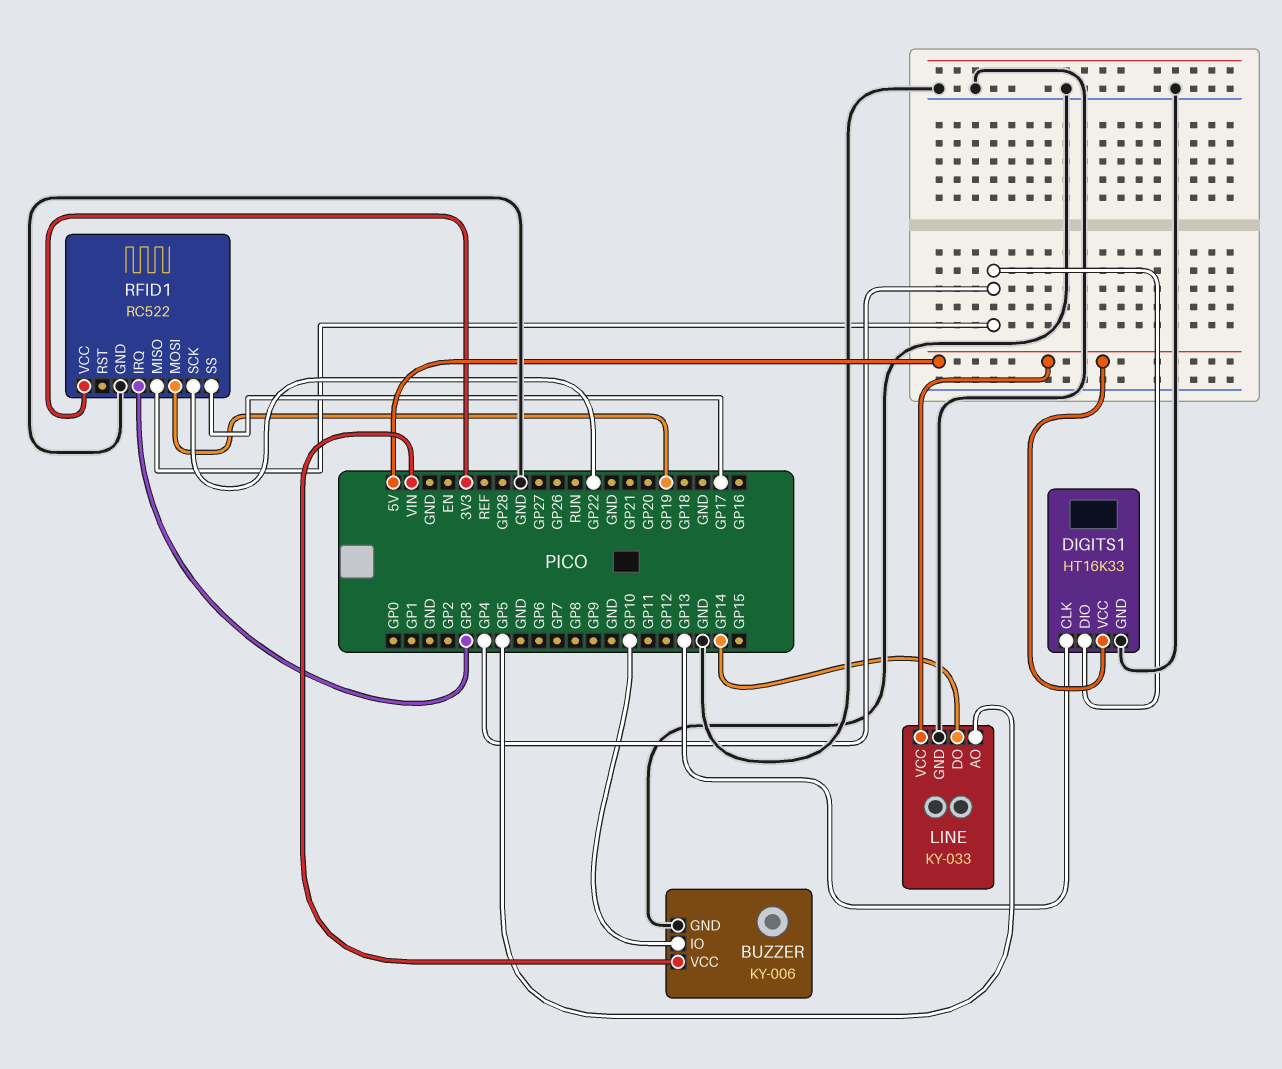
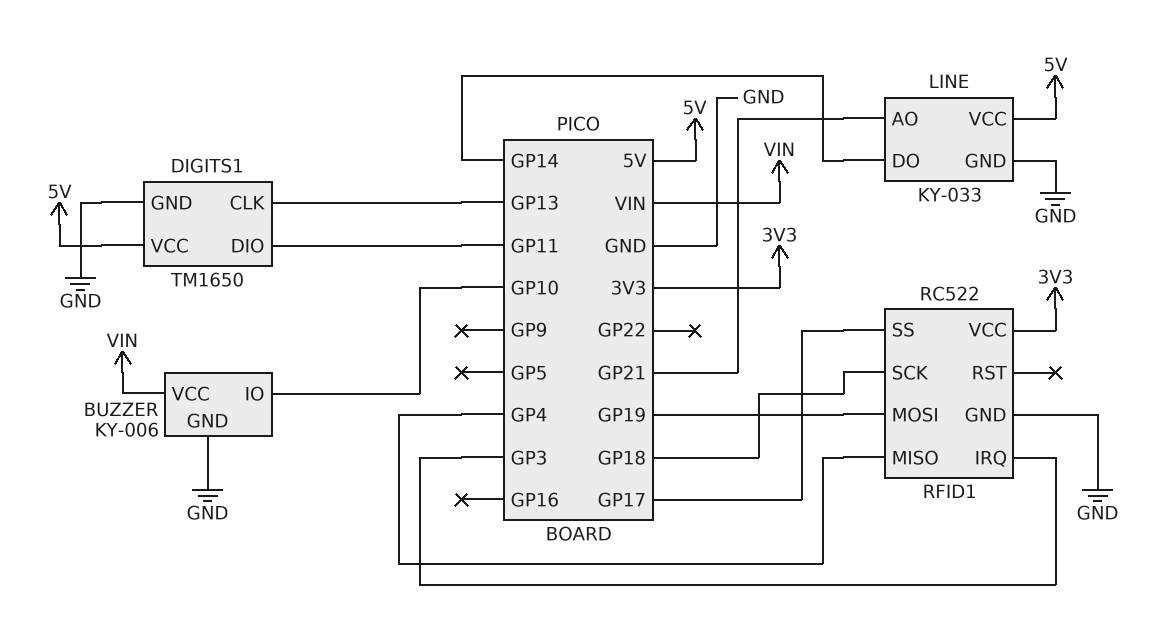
DIGITS1: HT16K33 -> TM1650
DIGITS1 pin DIO: GP4 -> GP11
LINE pin AO: GP5 -> GP21
RFID1 pin SCK: GP22 -> GP18

